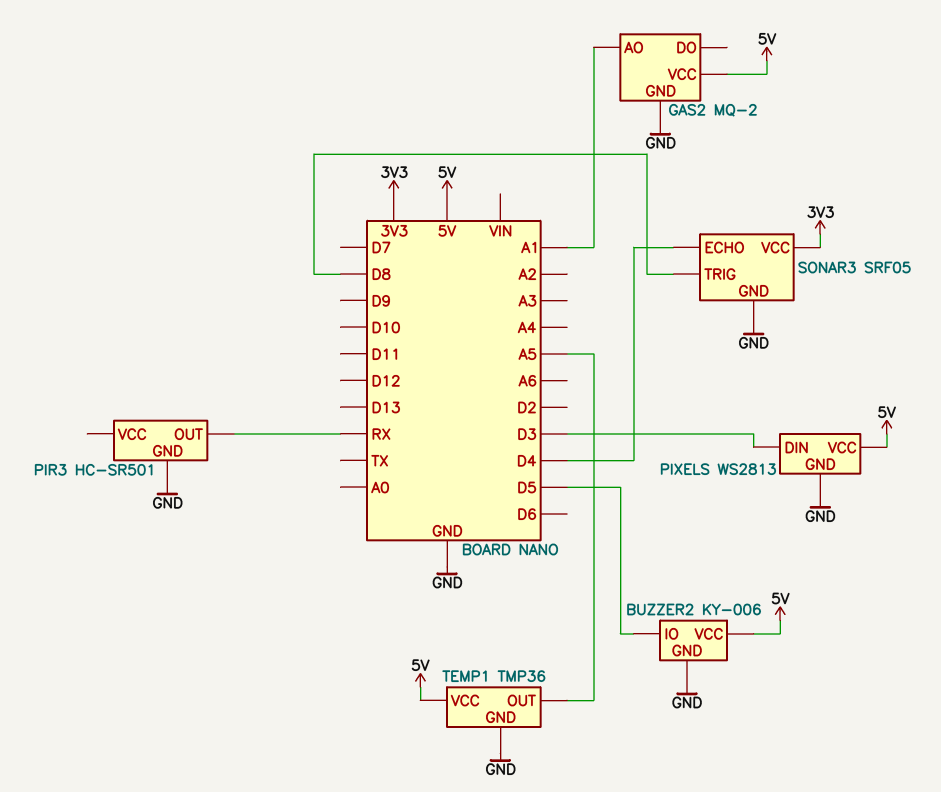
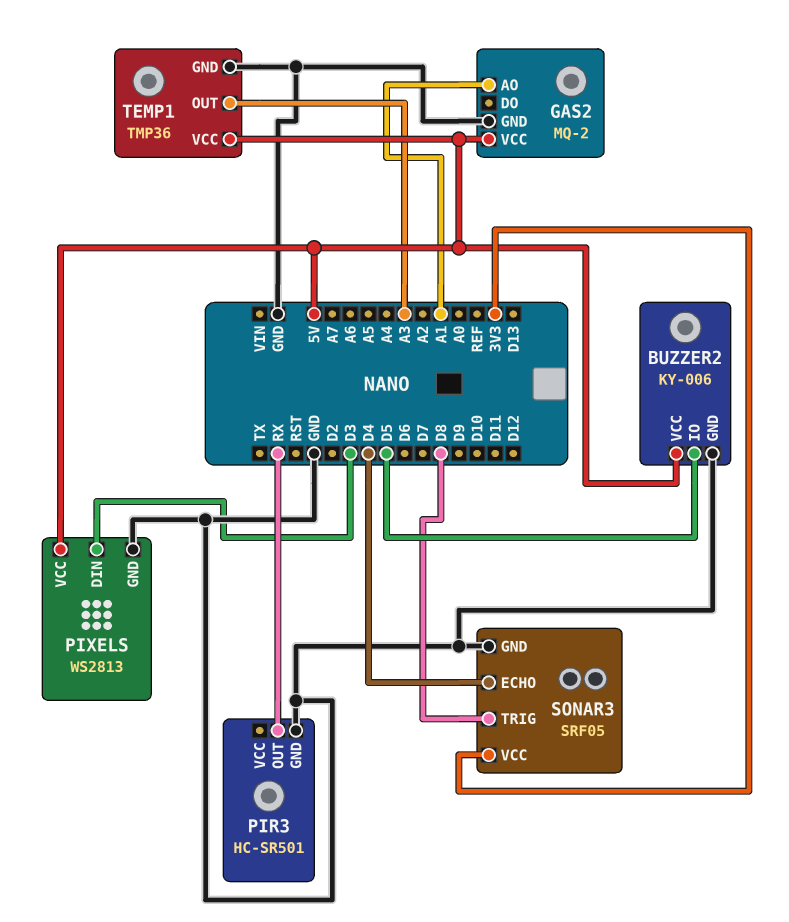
TEMP1 pin OUT: A5 -> A3

